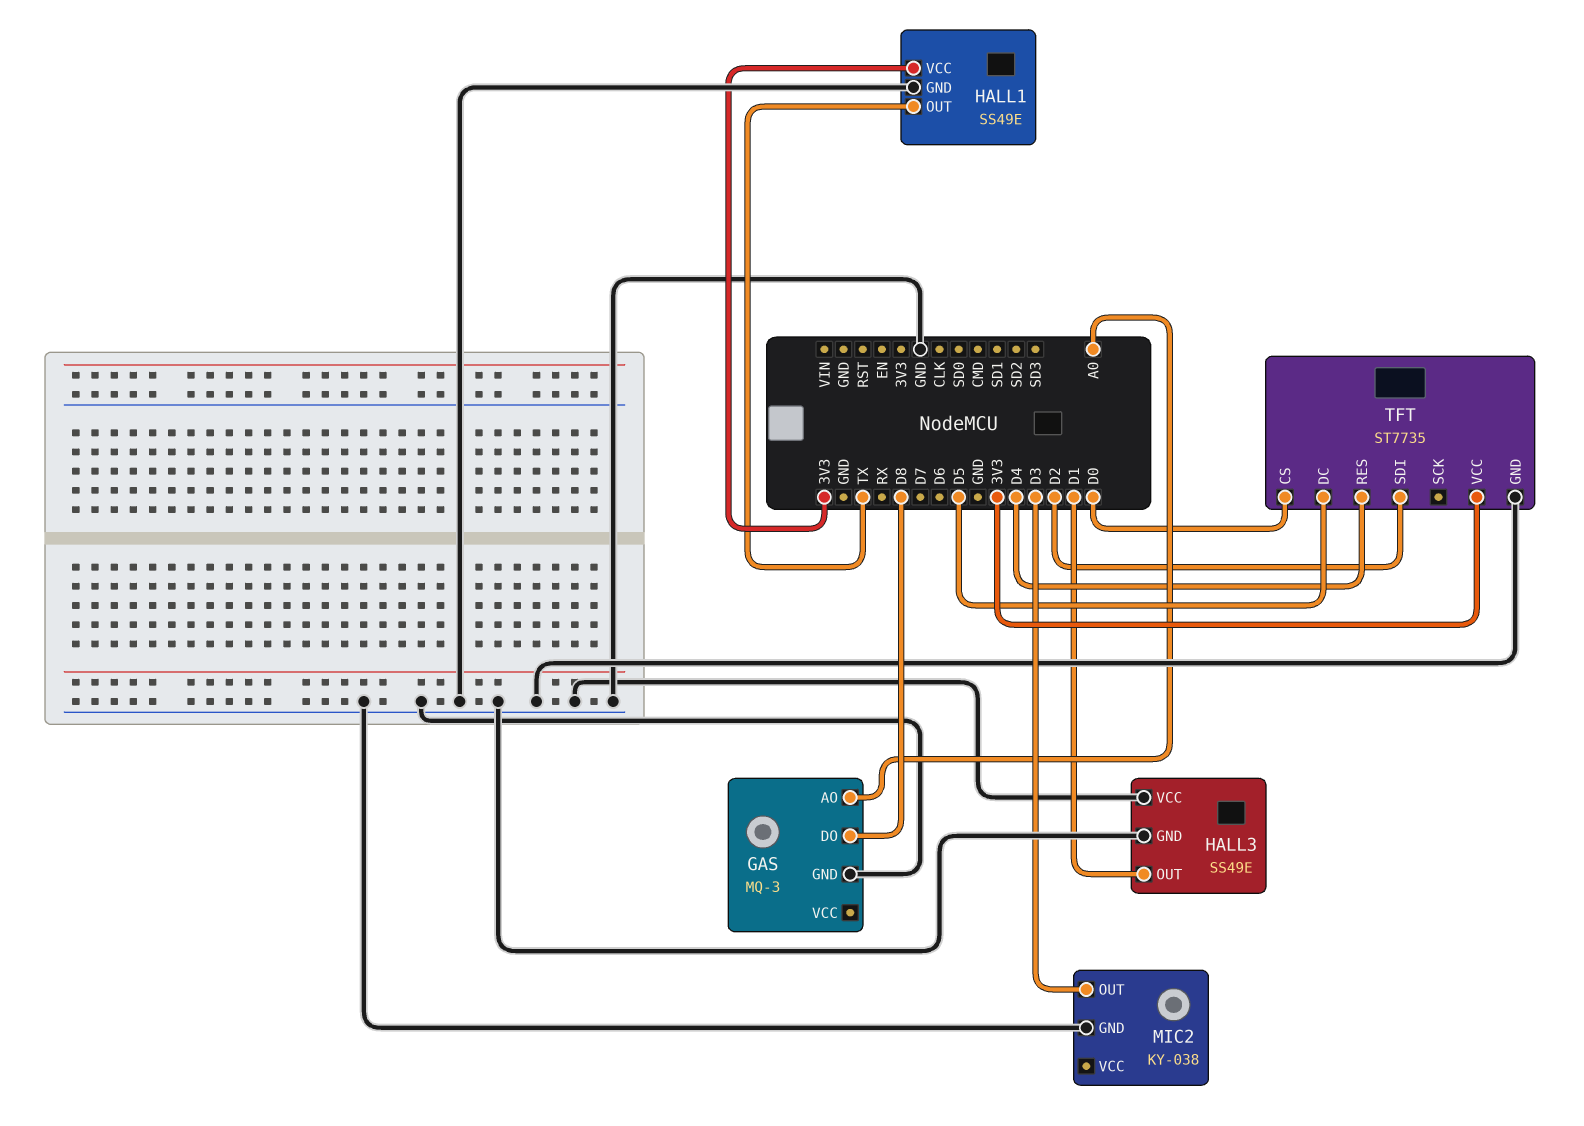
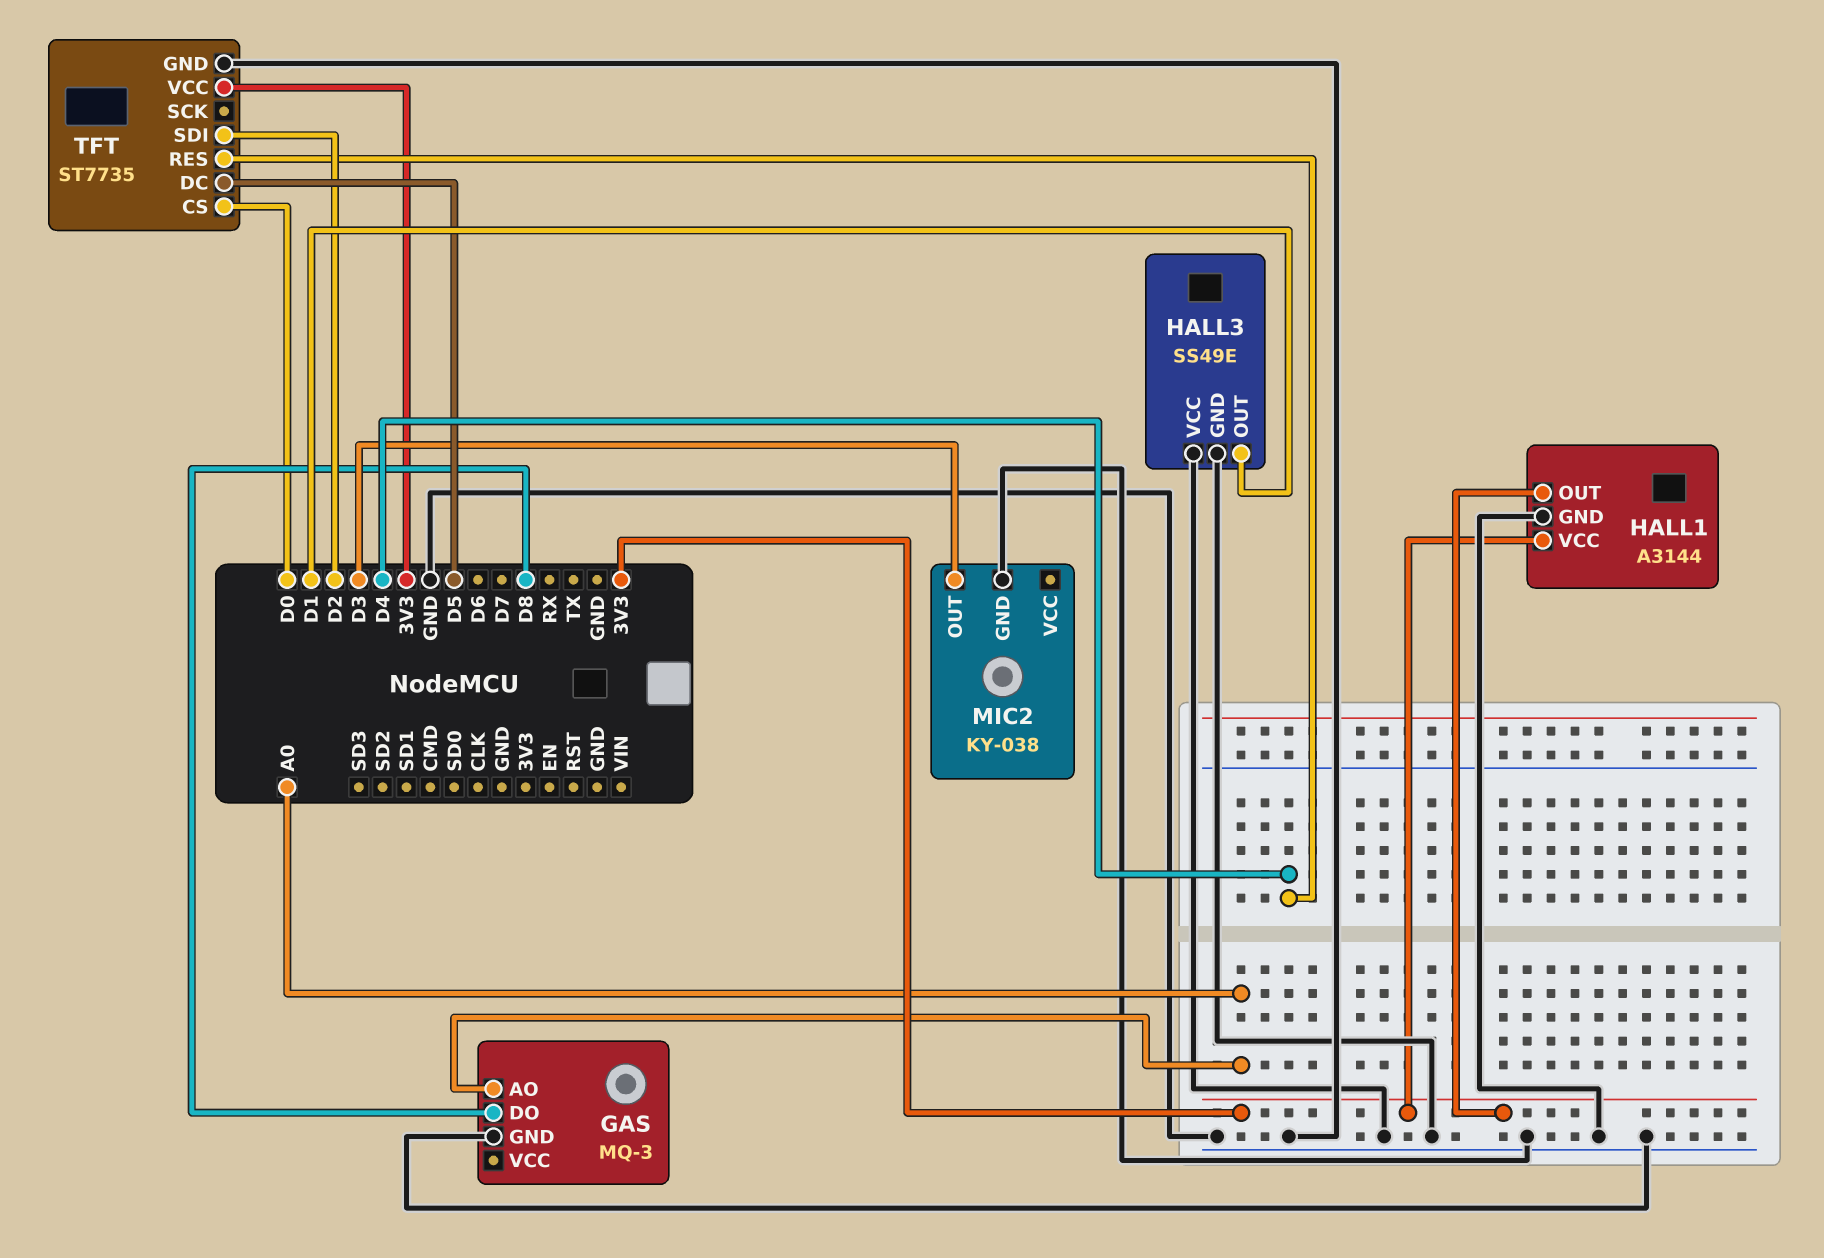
HALL1: SS49E -> A3144
HALL1 pin OUT: TX -> 3V3

